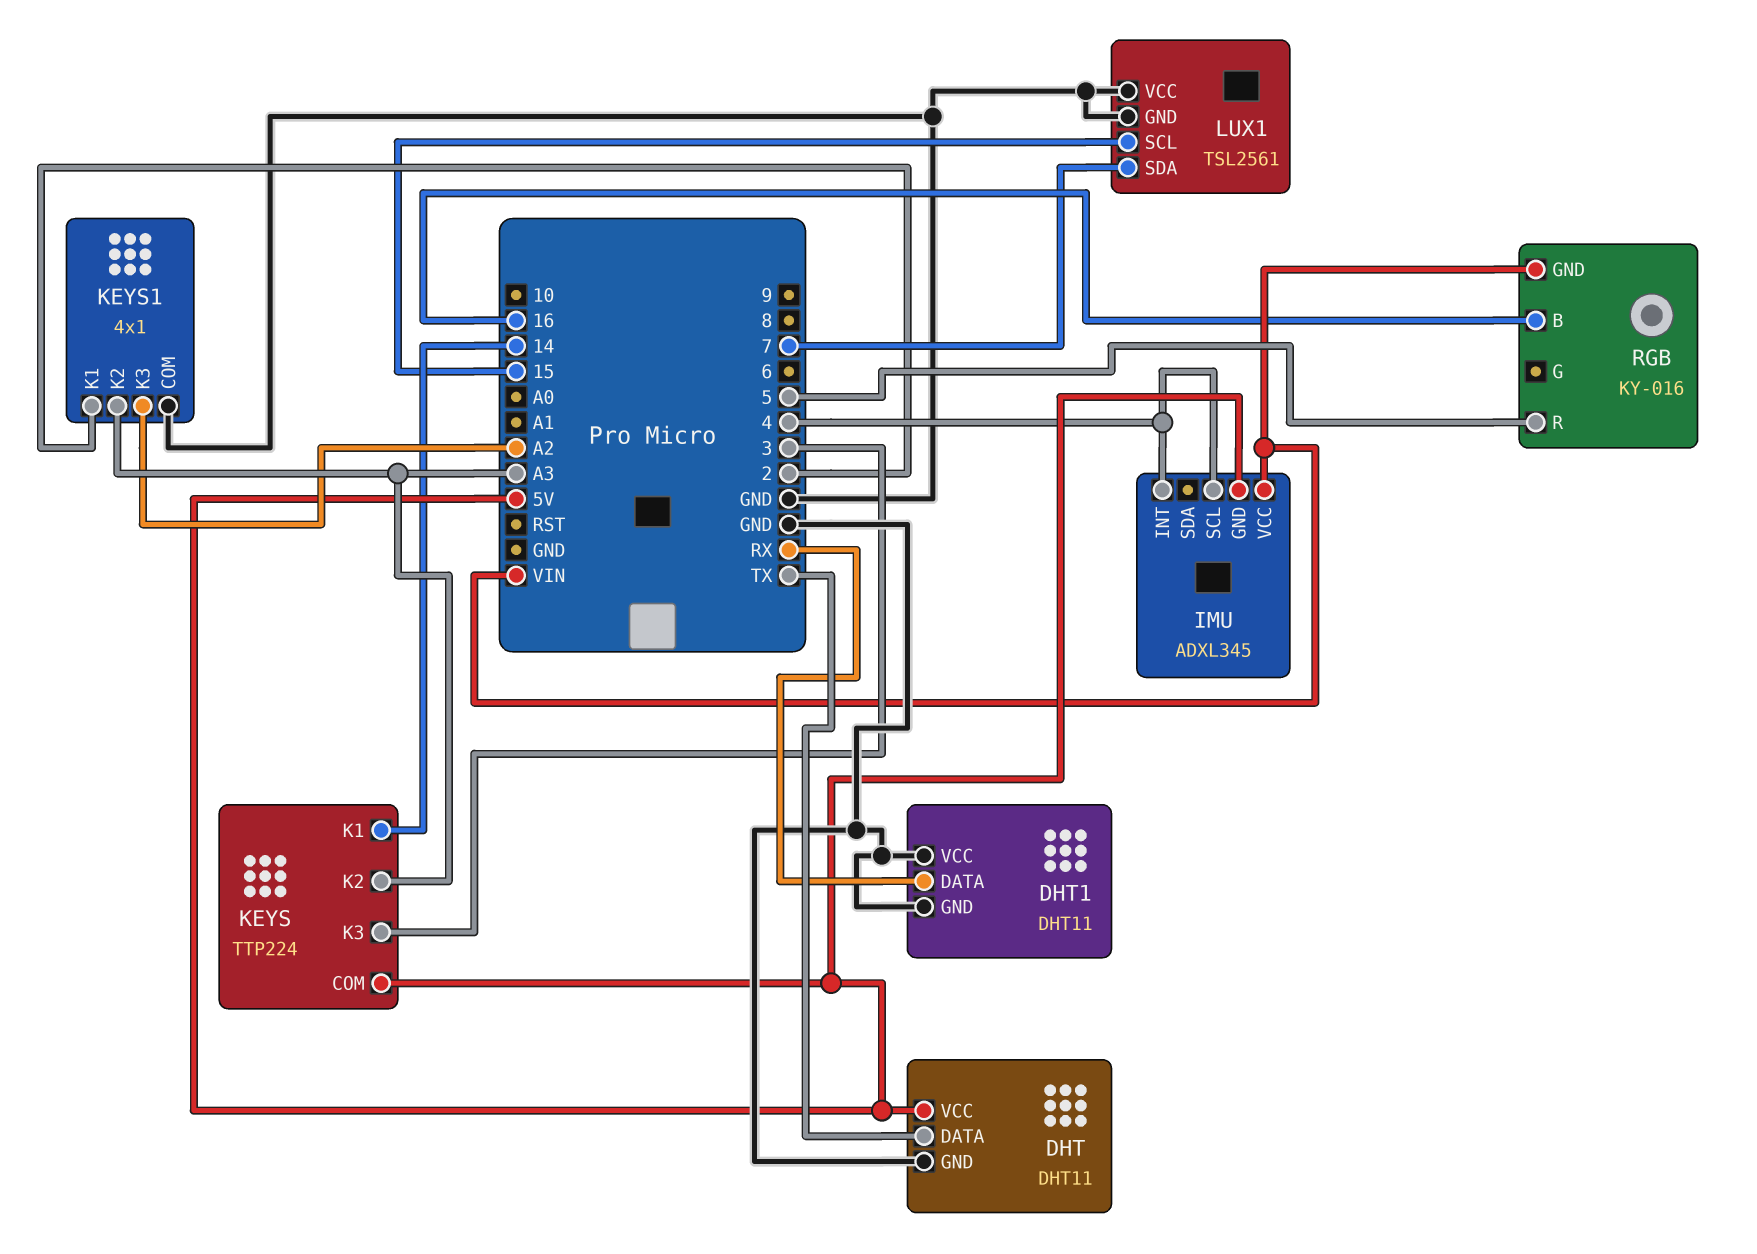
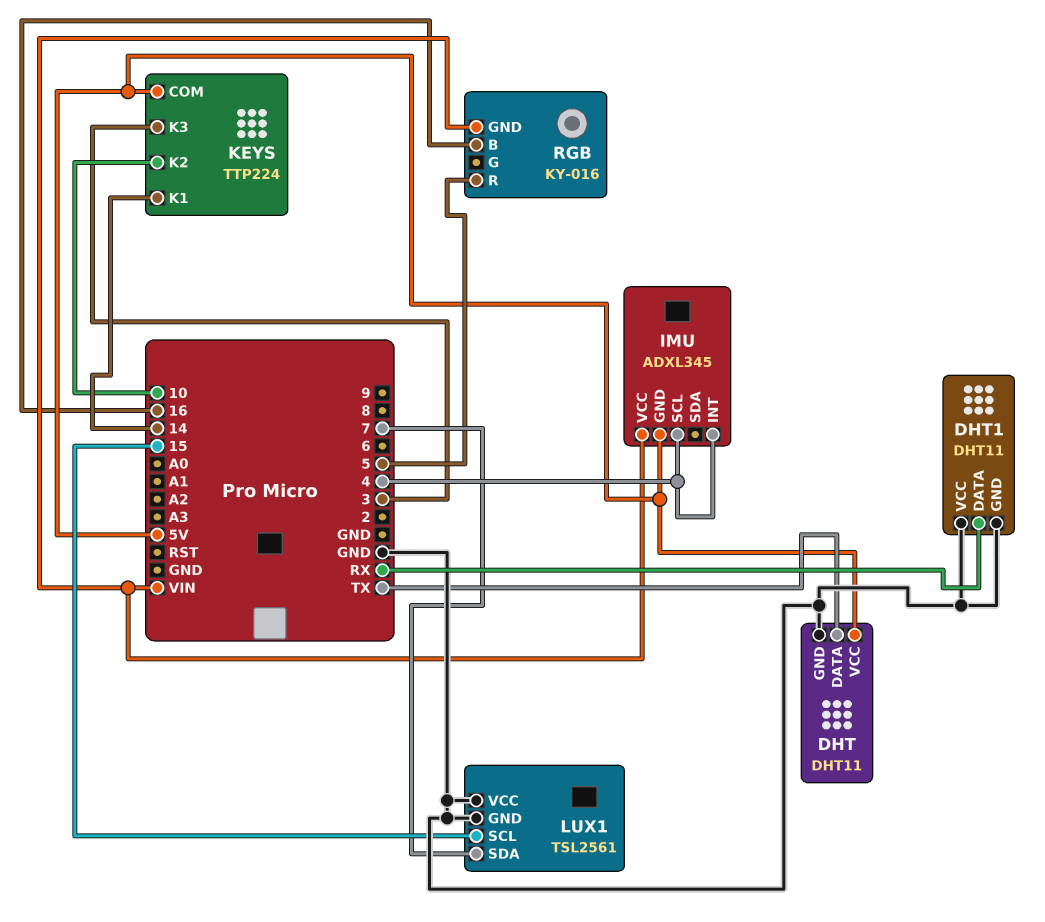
KEYS pin K2: A3 -> 10
KEYS1: 4x1 -> none
KEYS1 pin COM: GND -> none
KEYS1 pin K1: 2 -> none
KEYS1 pin K2: A3 -> none
KEYS1 pin K3: A2 -> none

